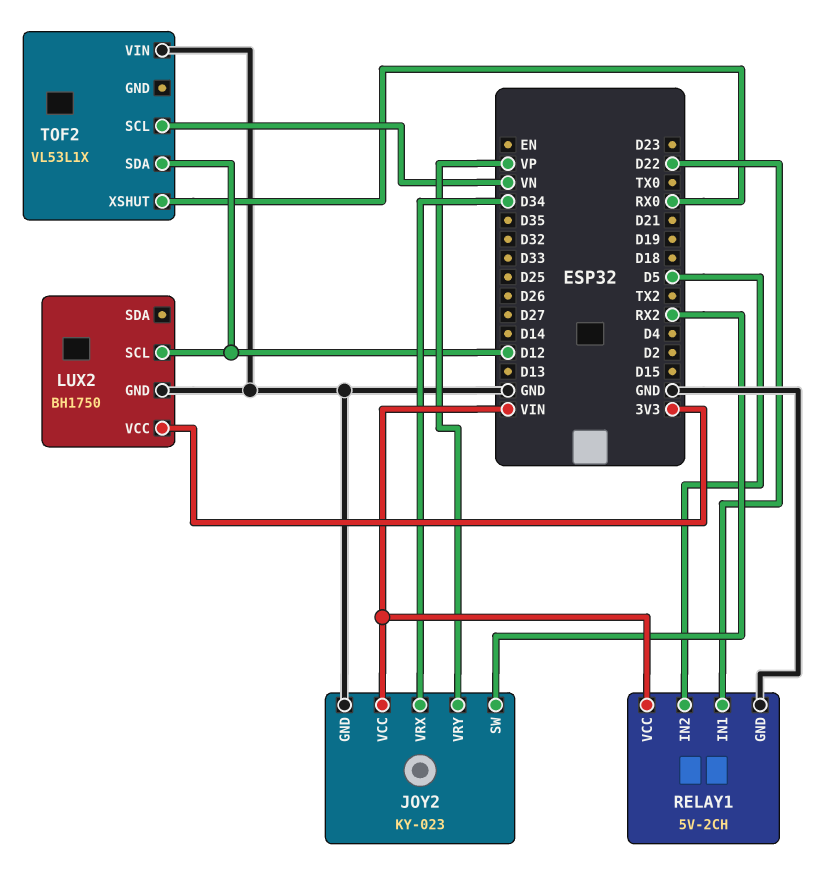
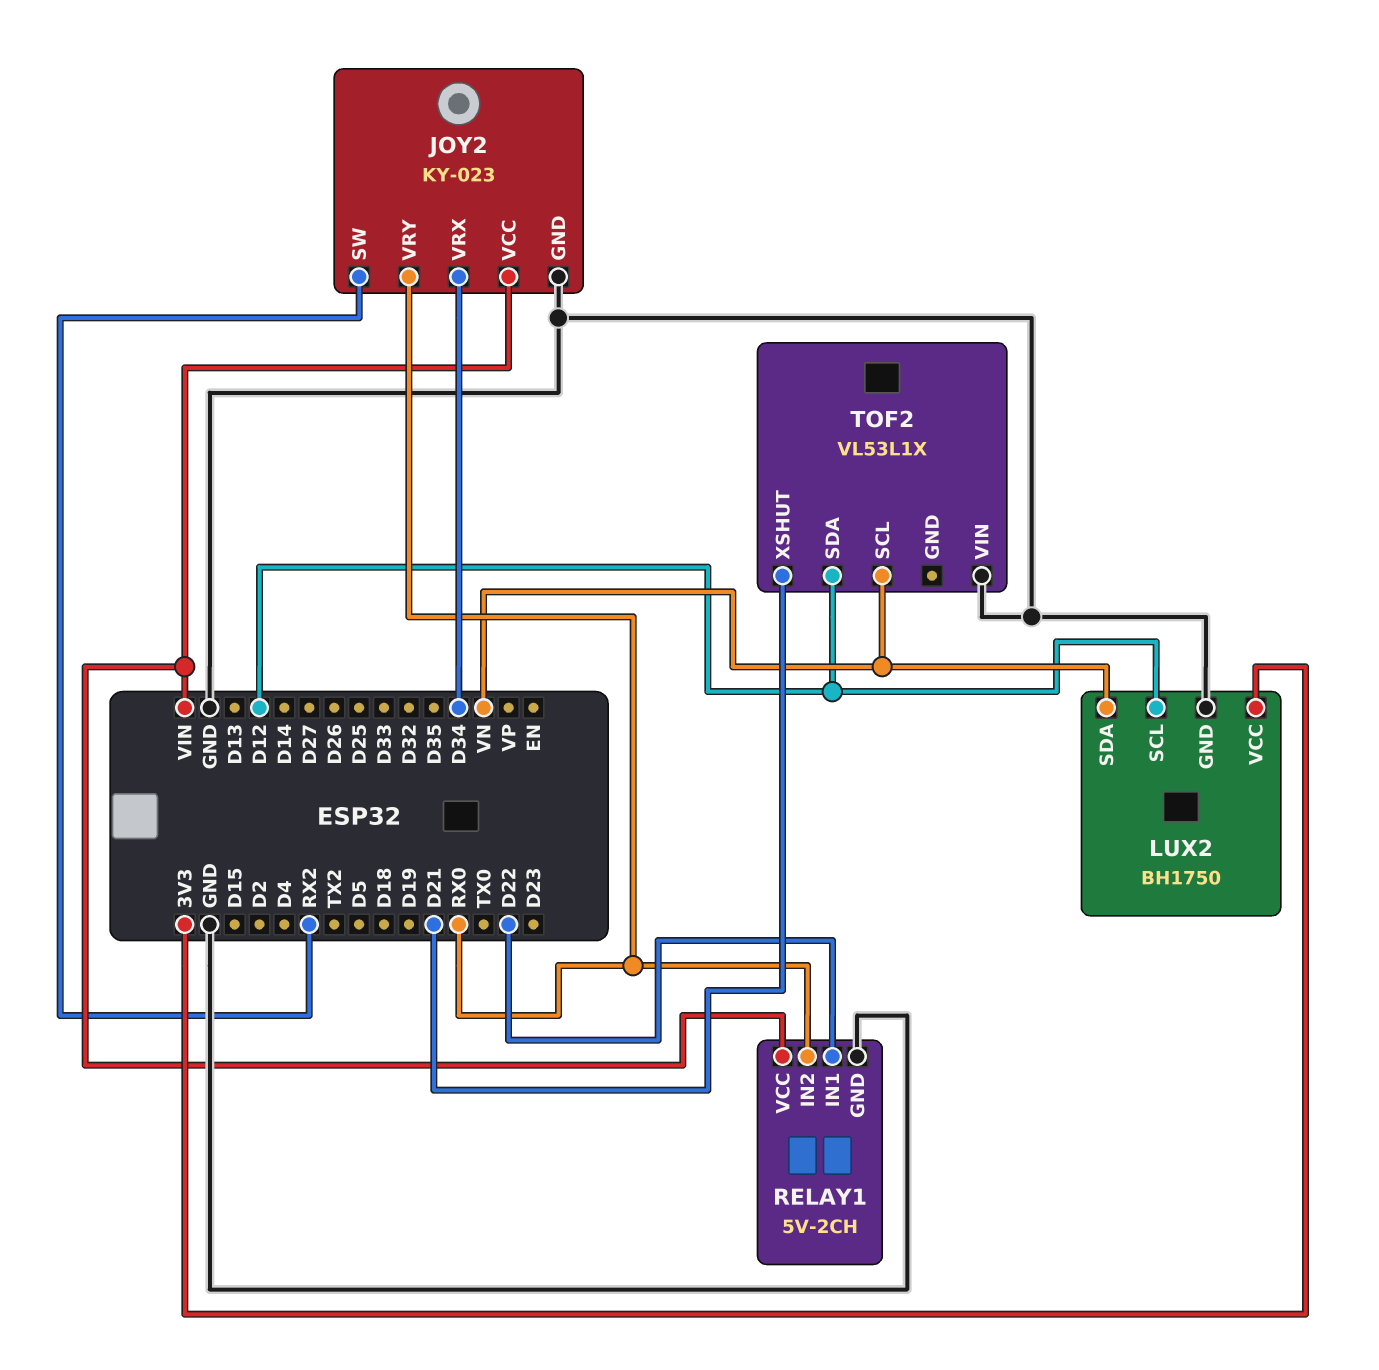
JOY2 pin VRY: VP -> RX0
LUX2 pin SDA: none -> VN
RELAY1 pin IN2: D5 -> RX0
TOF2 pin XSHUT: RX0 -> D21

